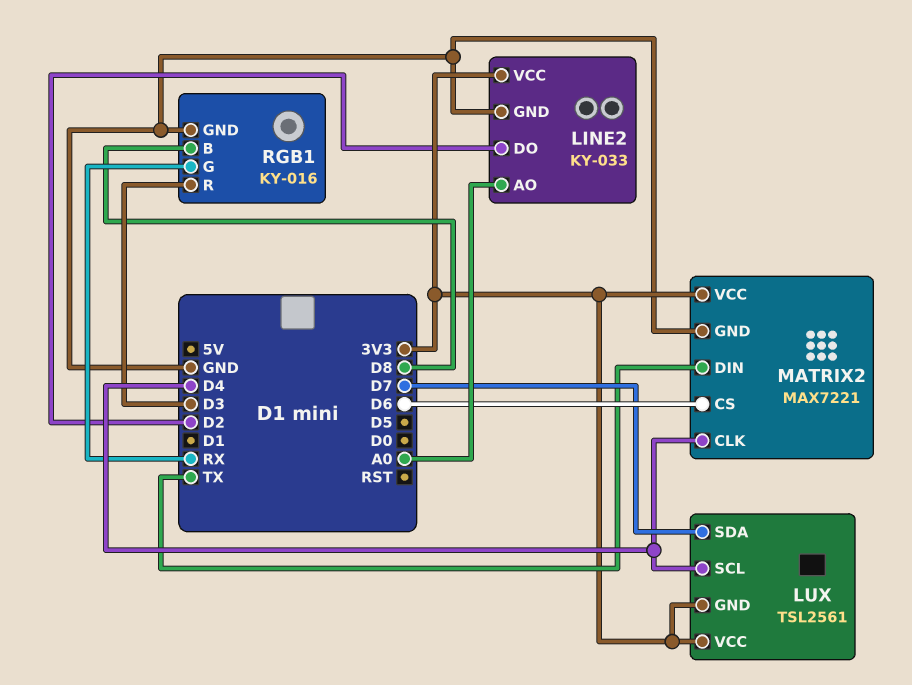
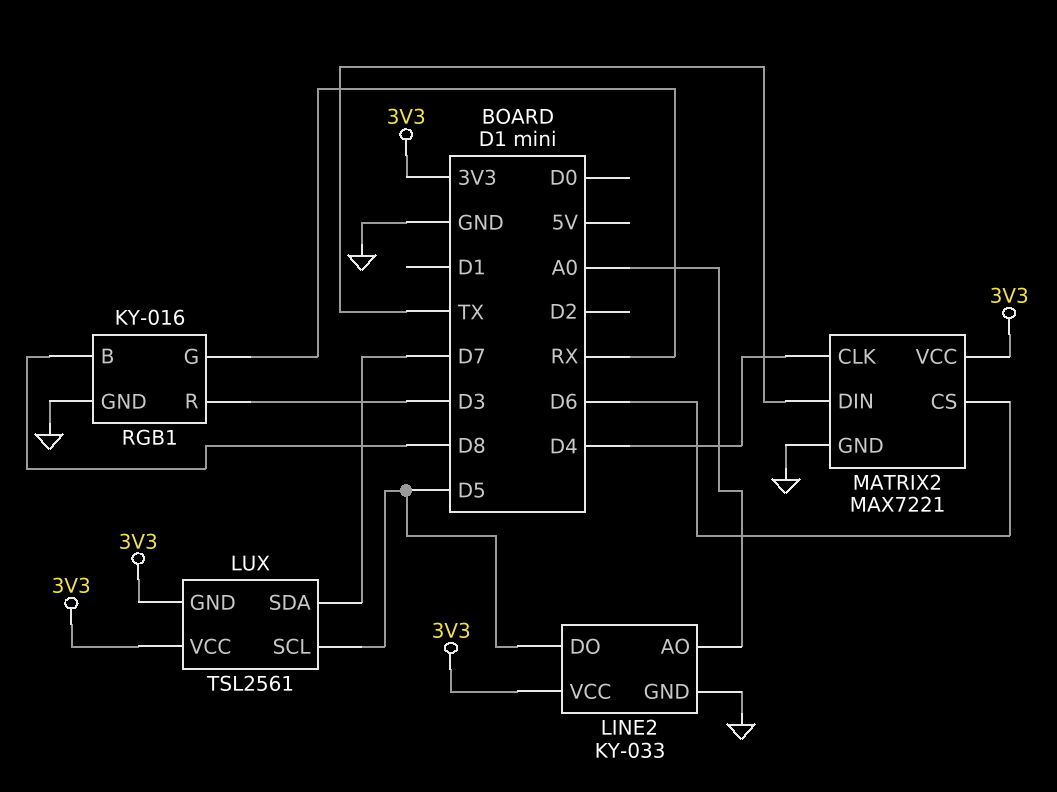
LINE2 pin DO: D2 -> D5
LUX pin SCL: D4 -> D5

